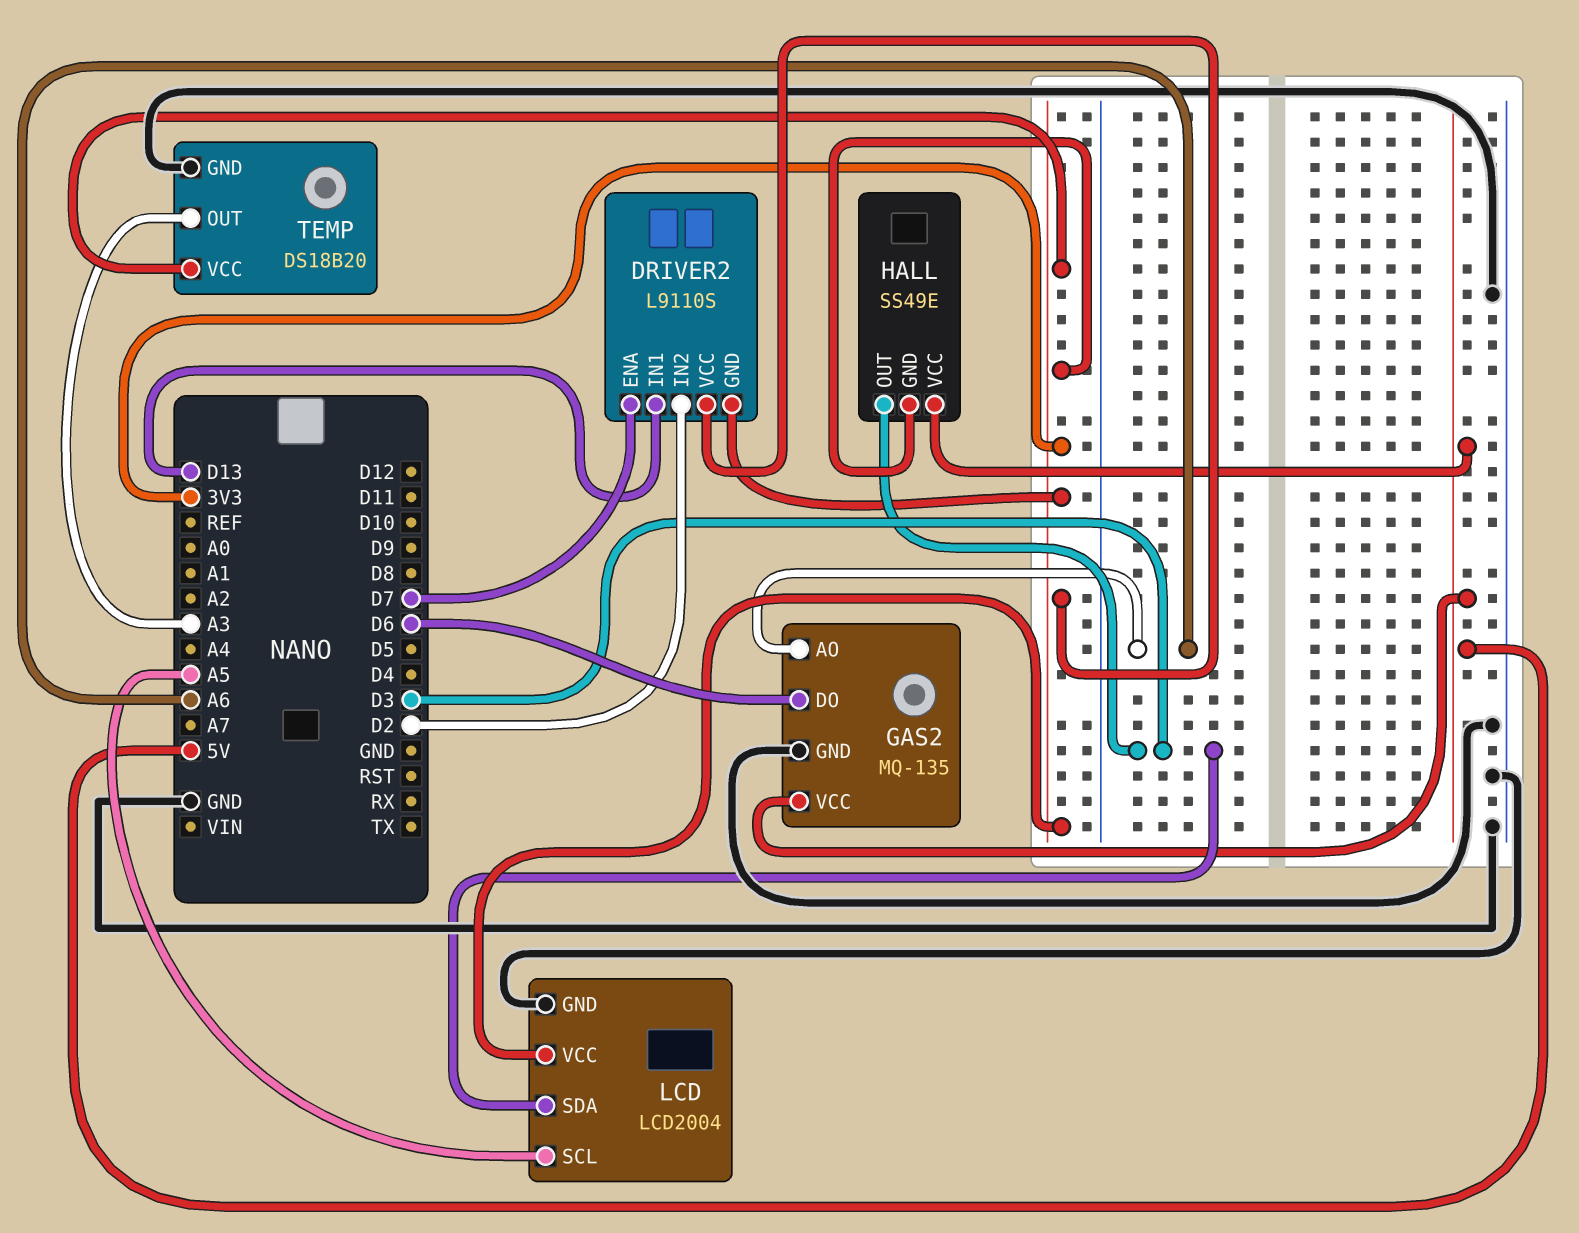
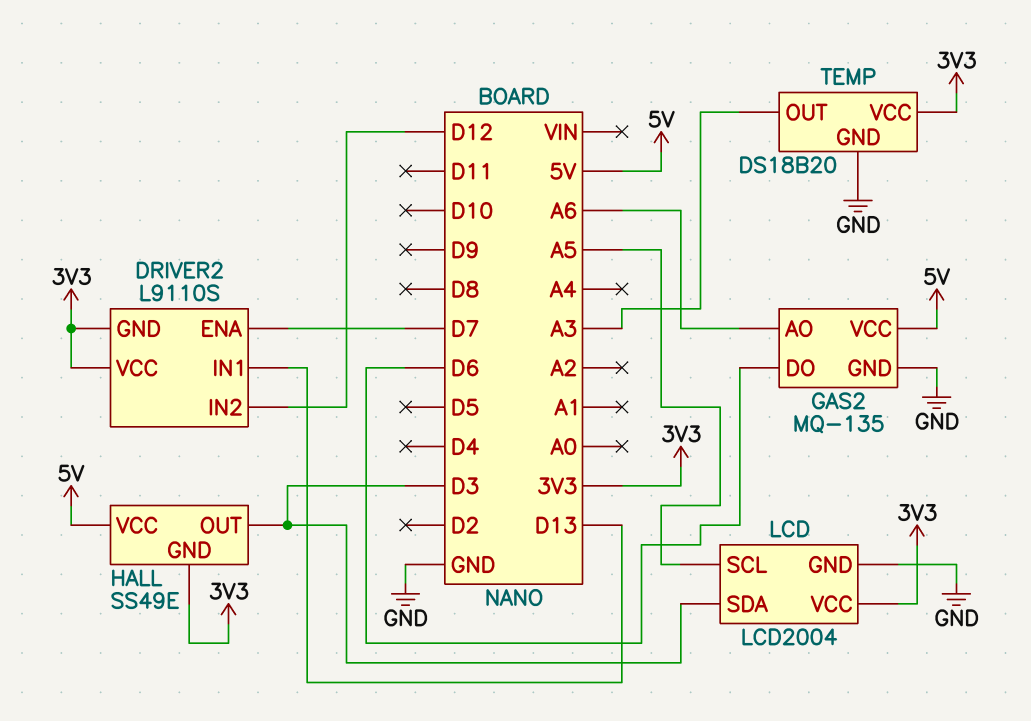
DRIVER2 pin IN2: D2 -> D12

